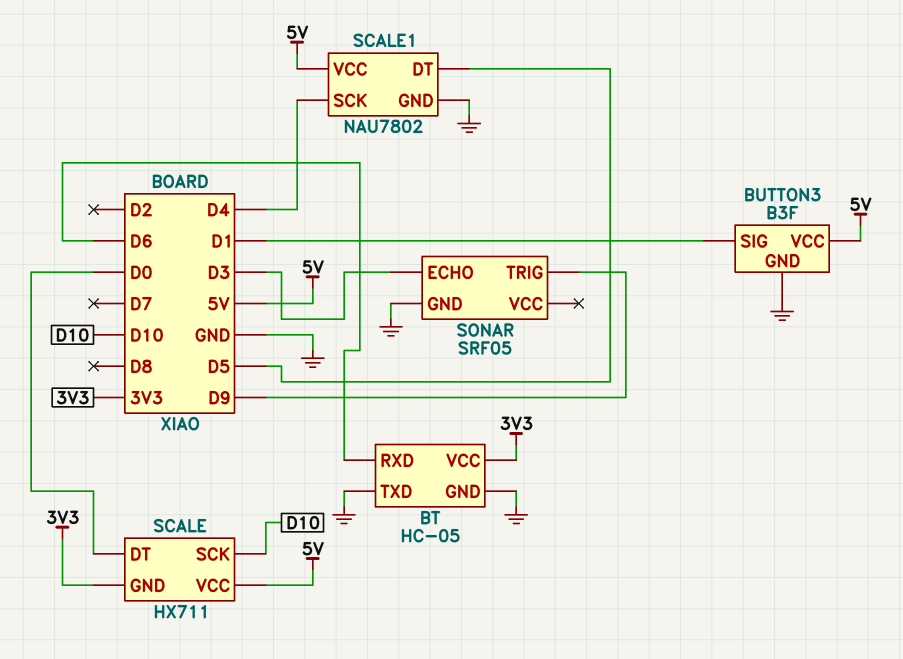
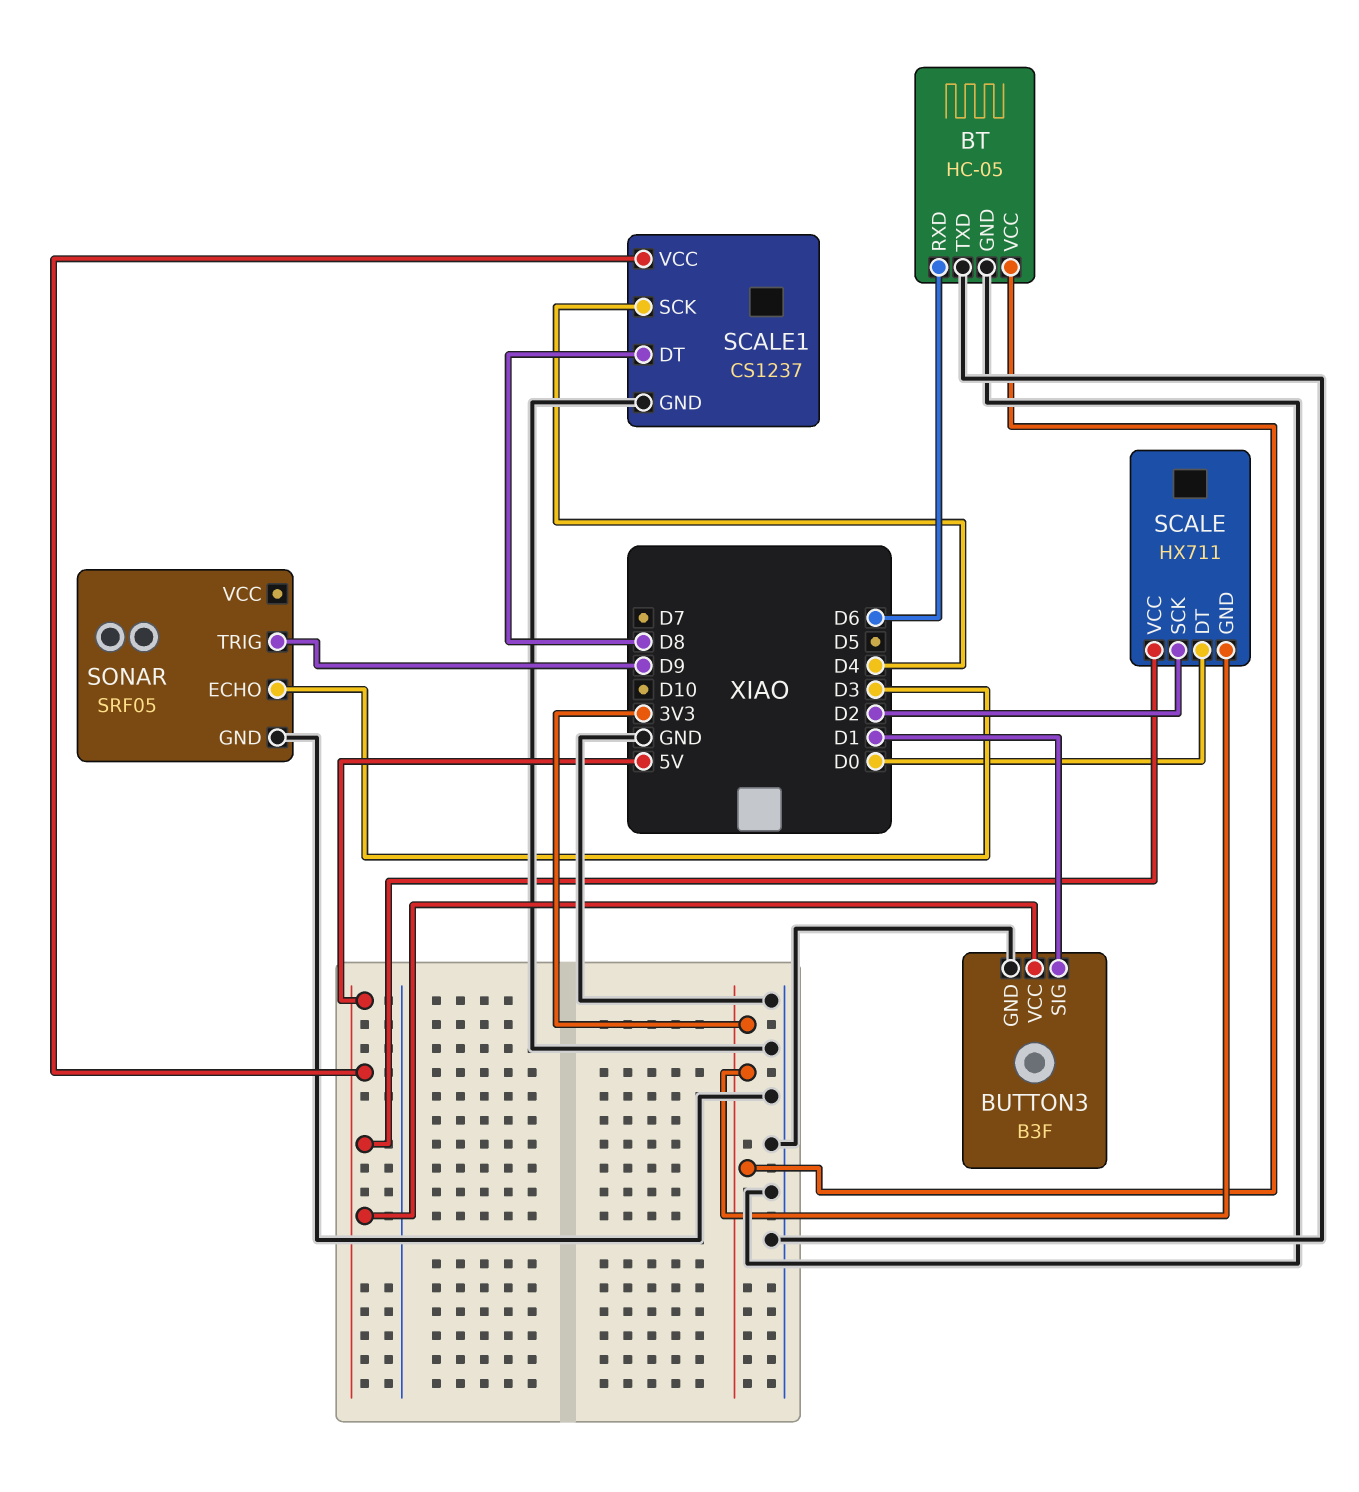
SCALE pin SCK: D10 -> D2
SCALE1: NAU7802 -> CS1237
SCALE1 pin DT: D5 -> D8

